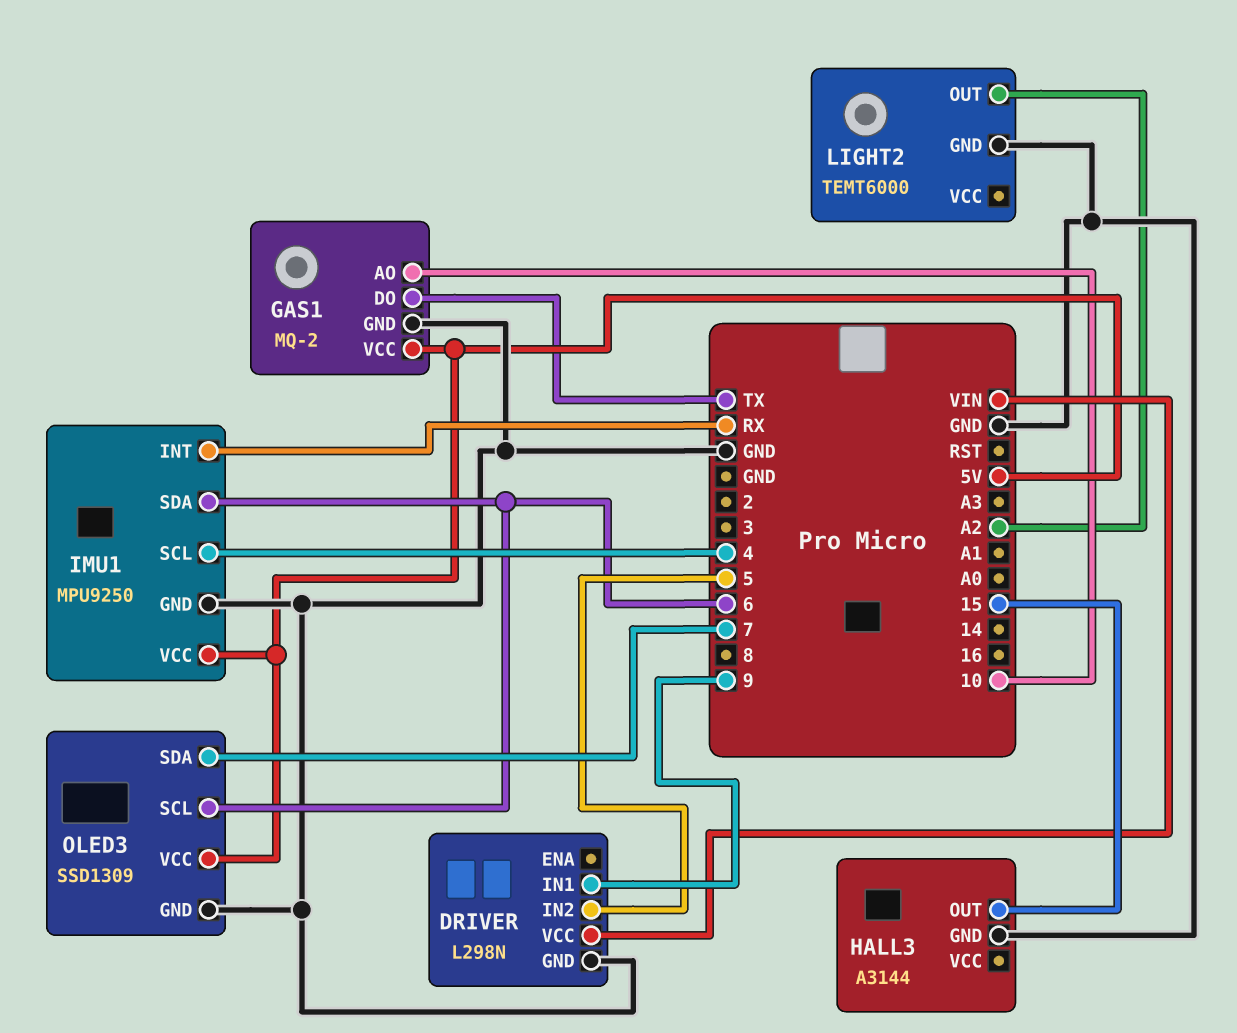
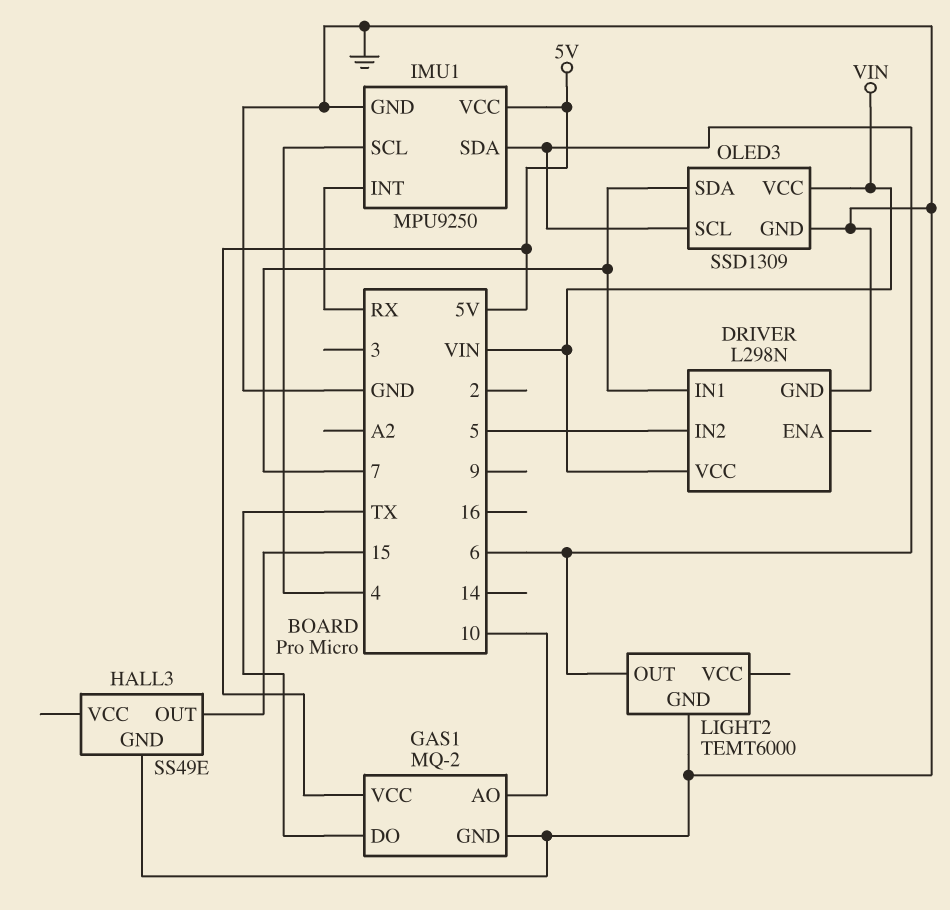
DRIVER pin IN1: 9 -> 7
HALL3: A3144 -> SS49E
LIGHT2 pin OUT: A2 -> 6
OLED3 pin VCC: 5V -> VIN

